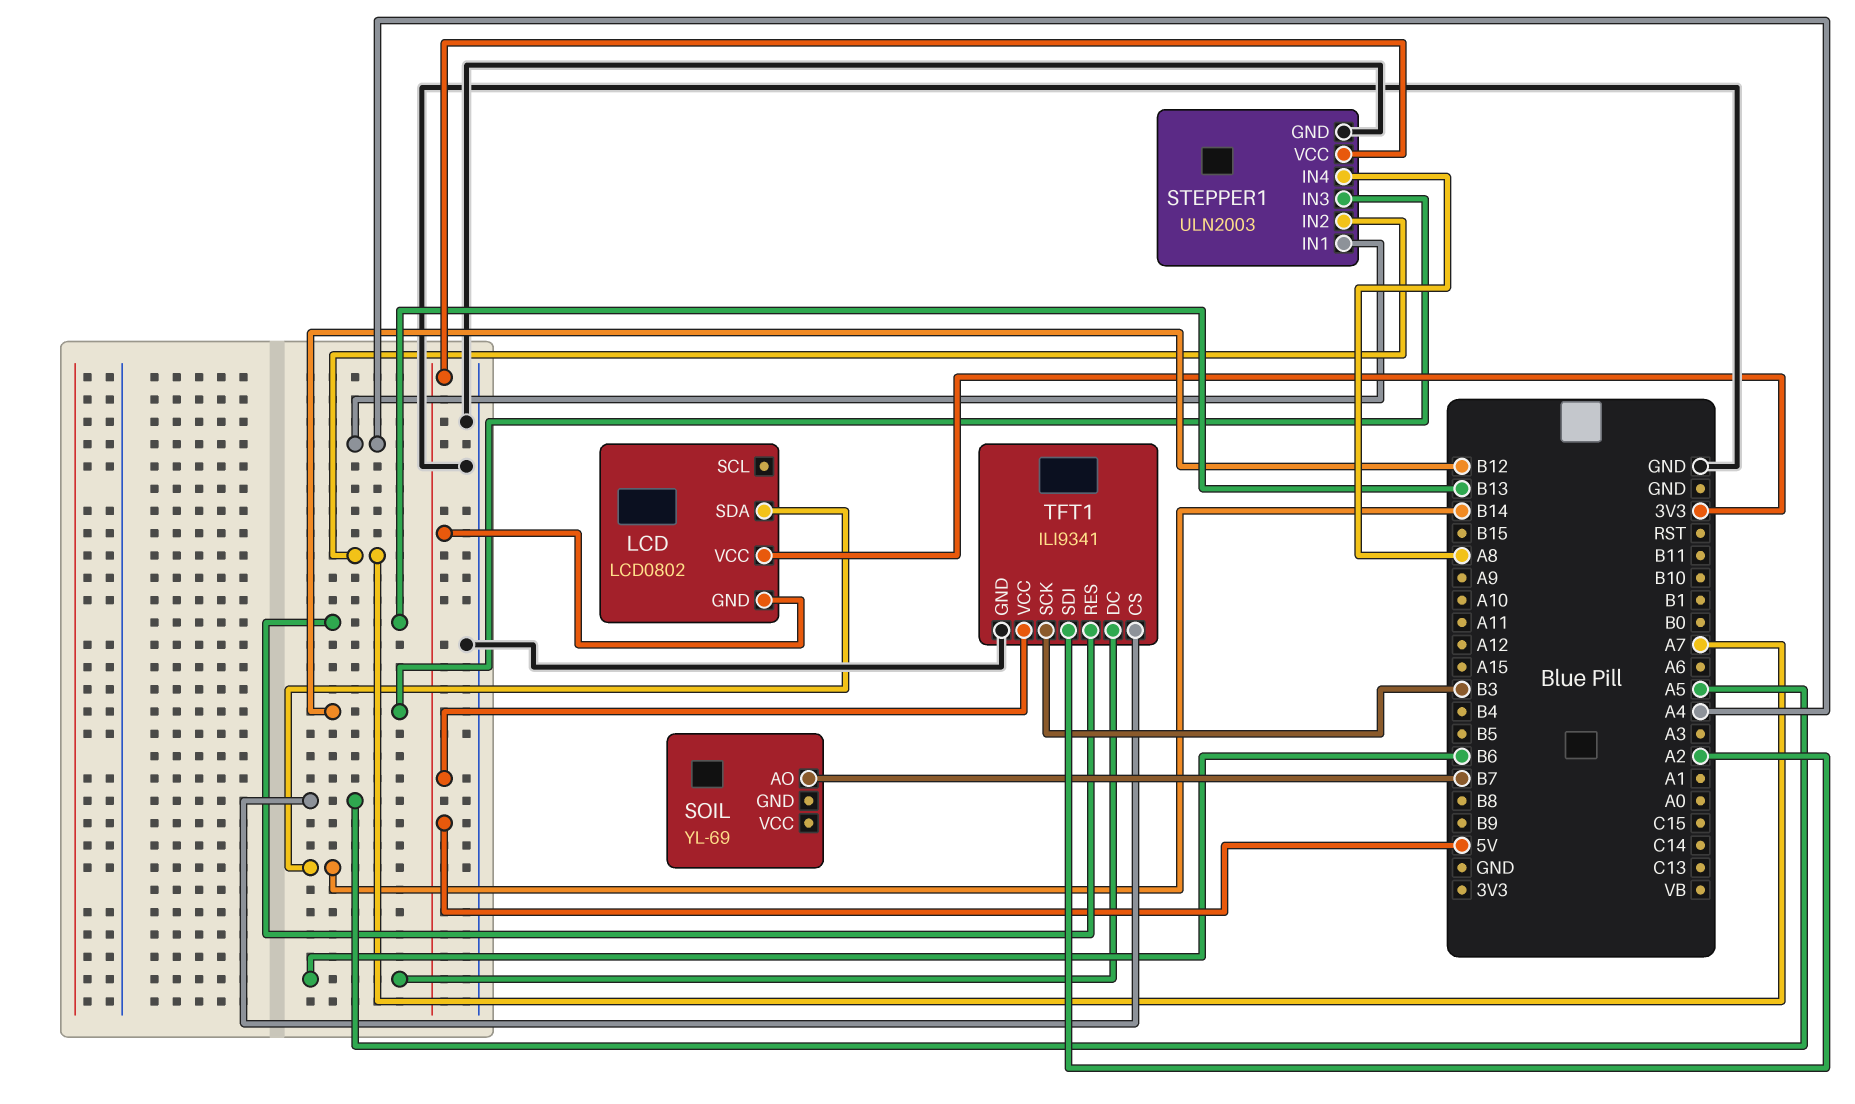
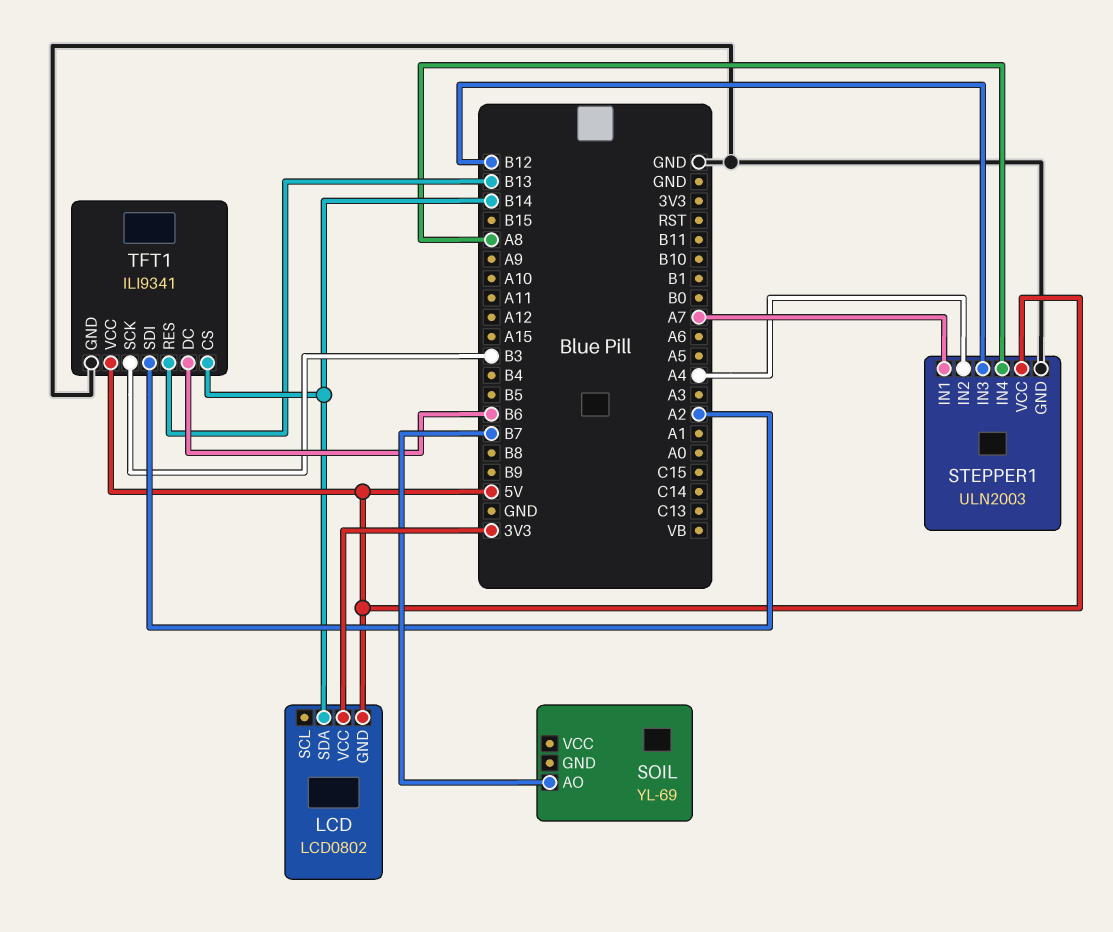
STEPPER1 pin IN1: A4 -> A7
STEPPER1 pin IN2: A7 -> A4
TFT1 pin CS: A5 -> B14

